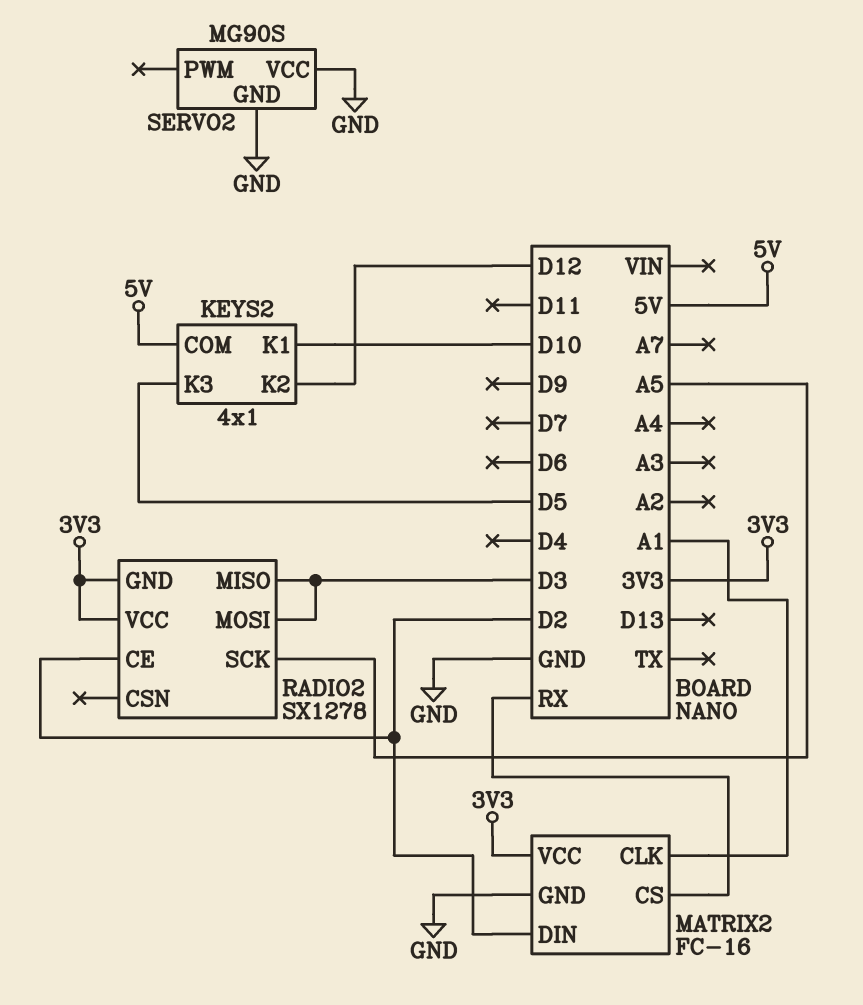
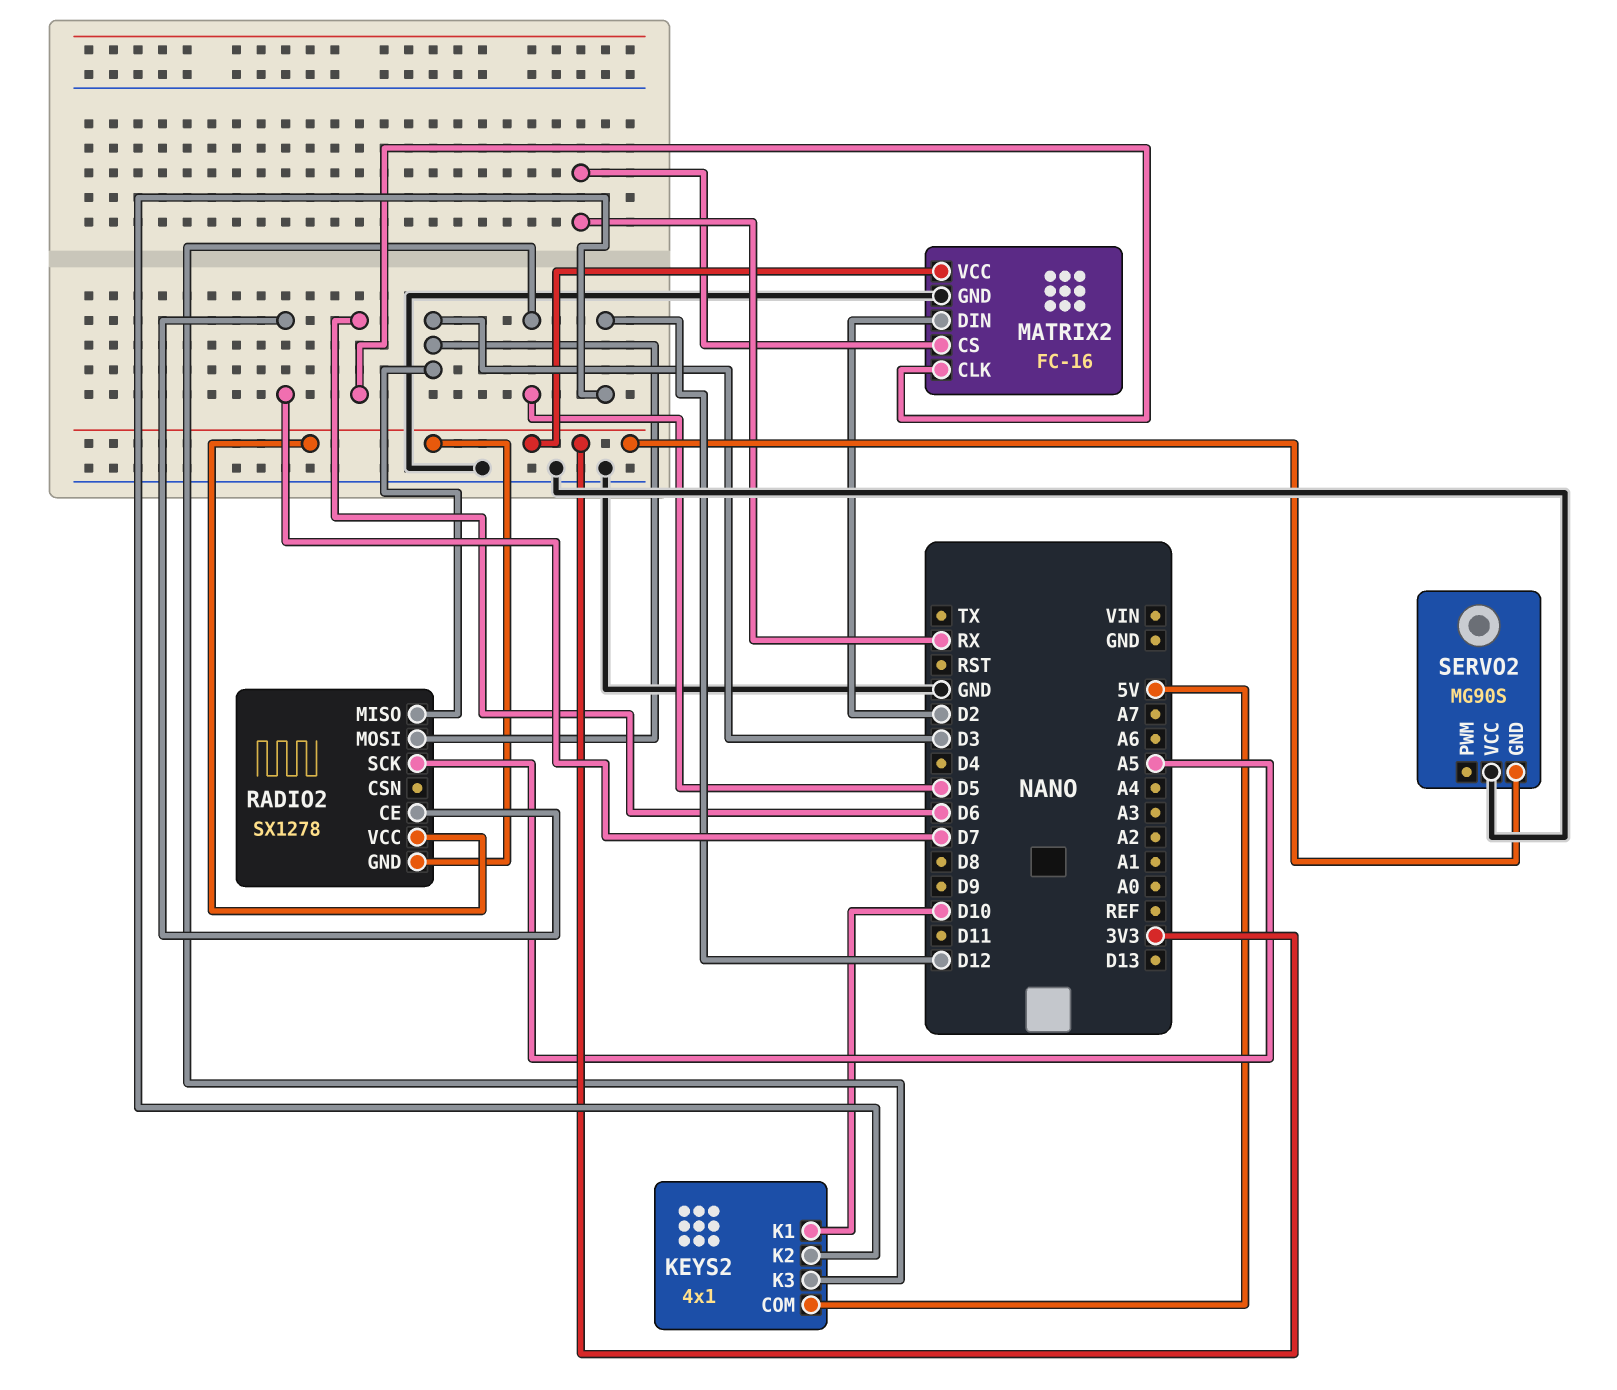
MATRIX2 pin CLK: A1 -> D6
RADIO2 pin CE: D2 -> D7
SERVO2 pin GND: GND -> 3V3

